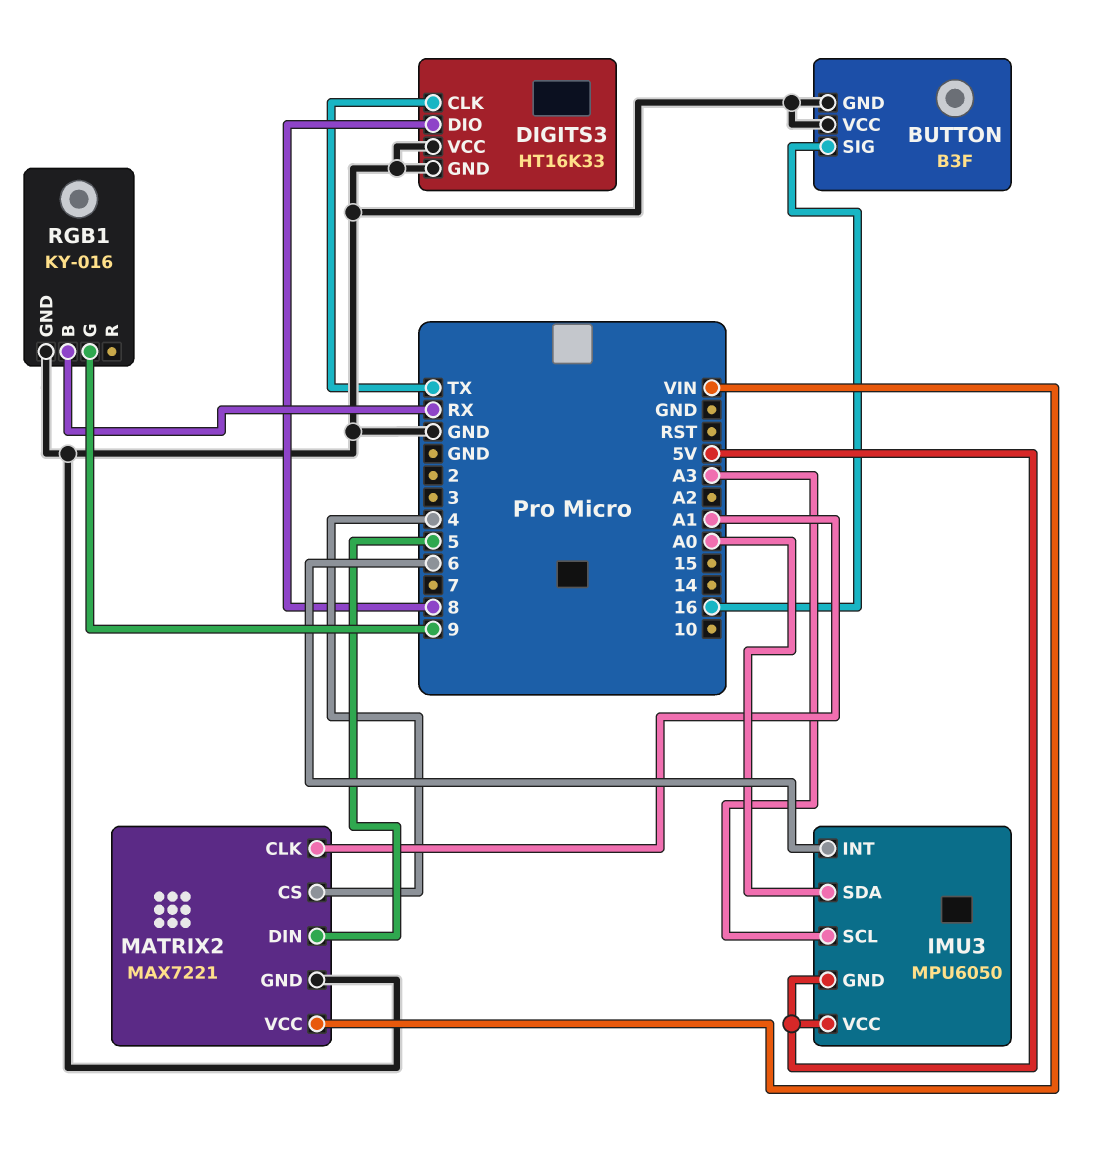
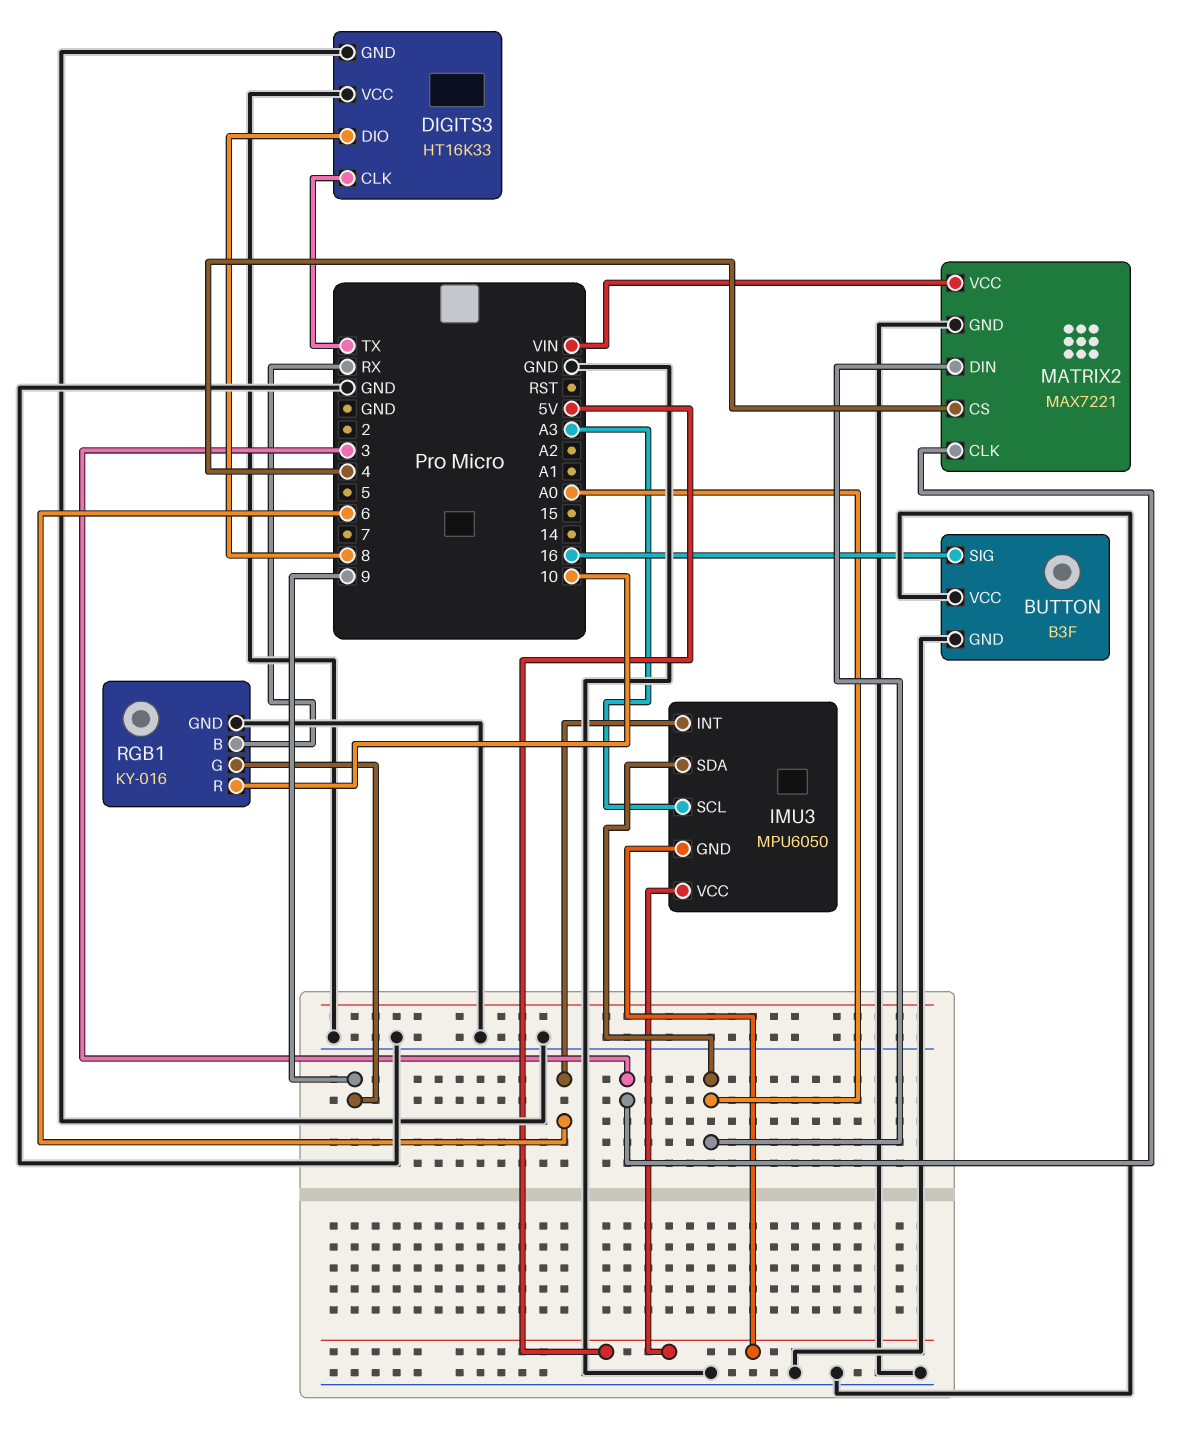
MATRIX2 pin CLK: A1 -> 3
MATRIX2 pin DIN: 5 -> A0
RGB1 pin R: none -> 10

